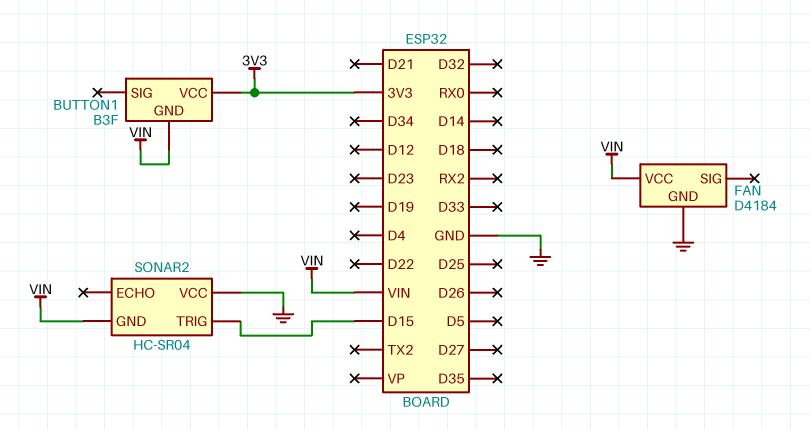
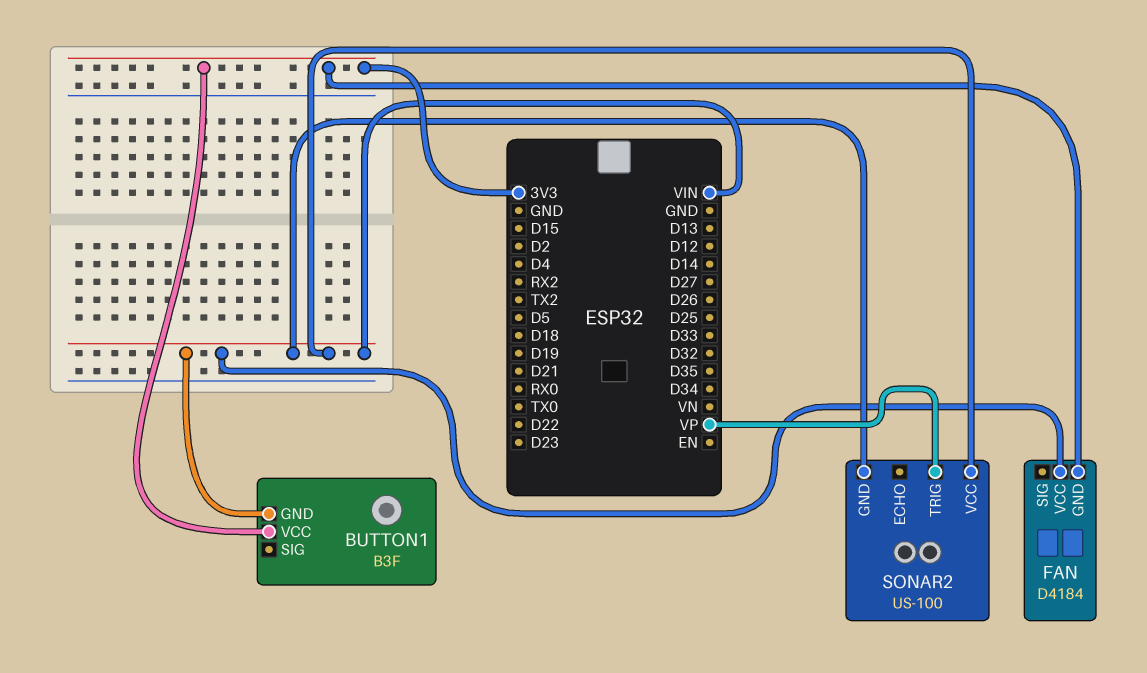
FAN pin GND: GND -> 3V3
SONAR2: HC-SR04 -> US-100
SONAR2 pin TRIG: D15 -> VP
SONAR2 pin VCC: GND -> VIN

